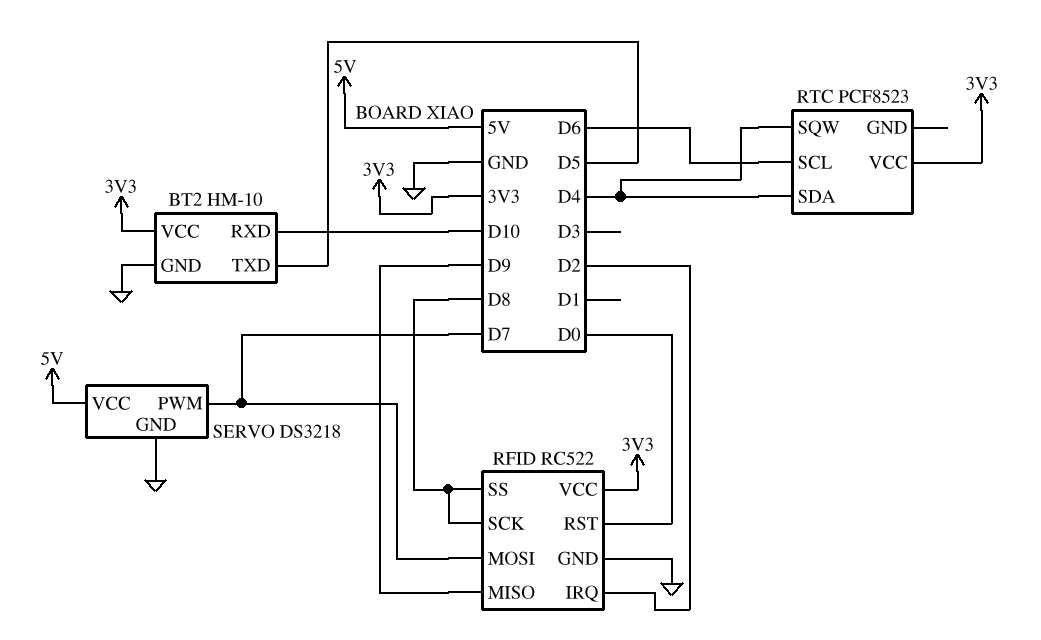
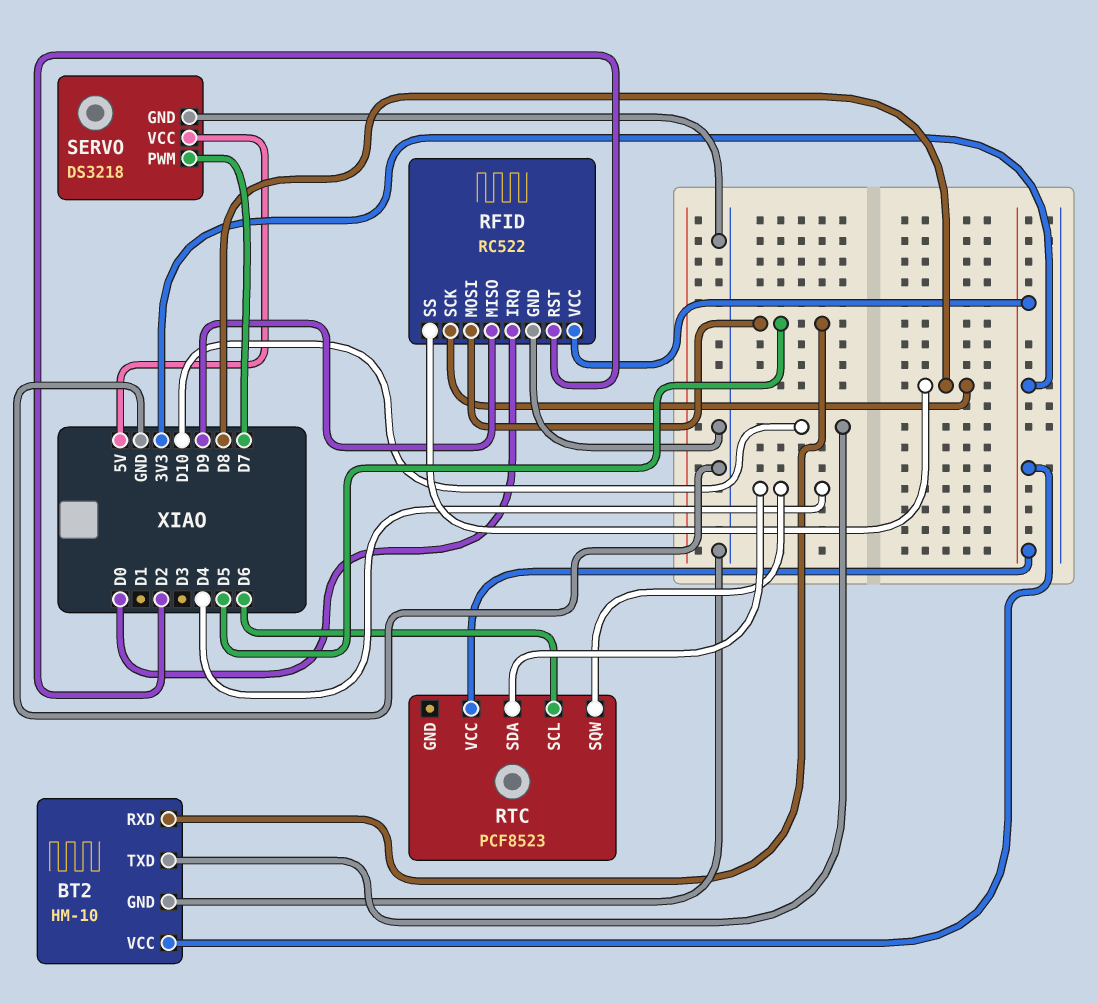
BT2 pin RXD: D10 -> D5
BT2 pin TXD: D5 -> D10
RFID pin IRQ: D2 -> D0
RFID pin MOSI: D7 -> D5
RFID pin RST: D0 -> D2

